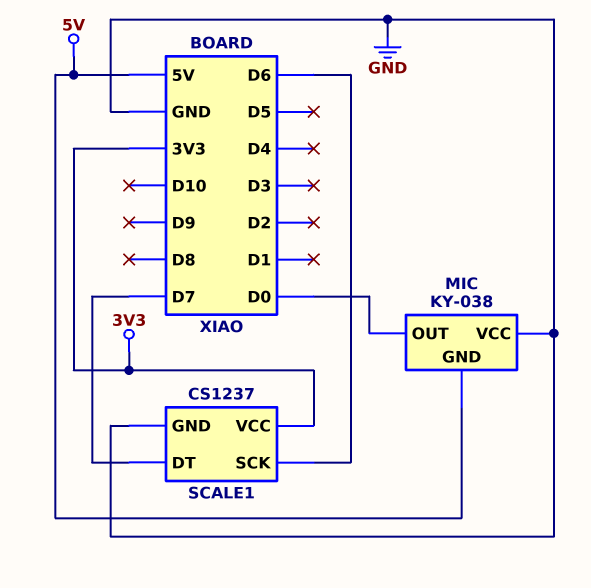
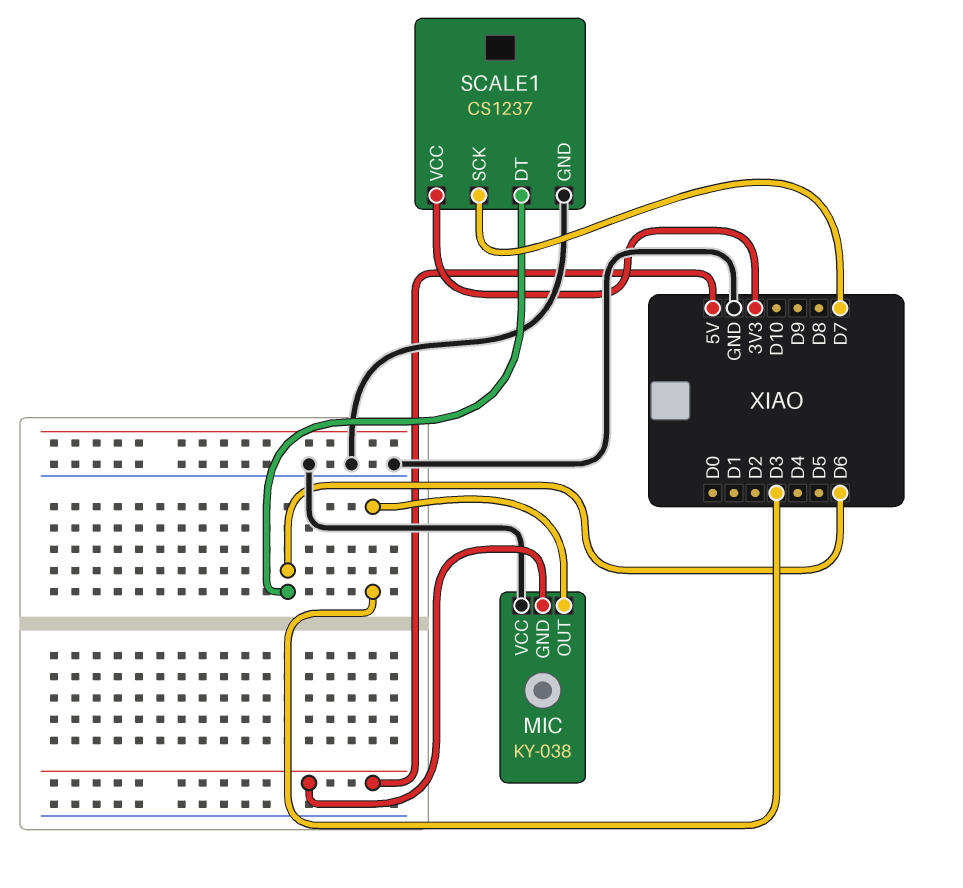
MIC pin OUT: D0 -> D3
SCALE1 pin DT: D7 -> D6
SCALE1 pin SCK: D6 -> D7

